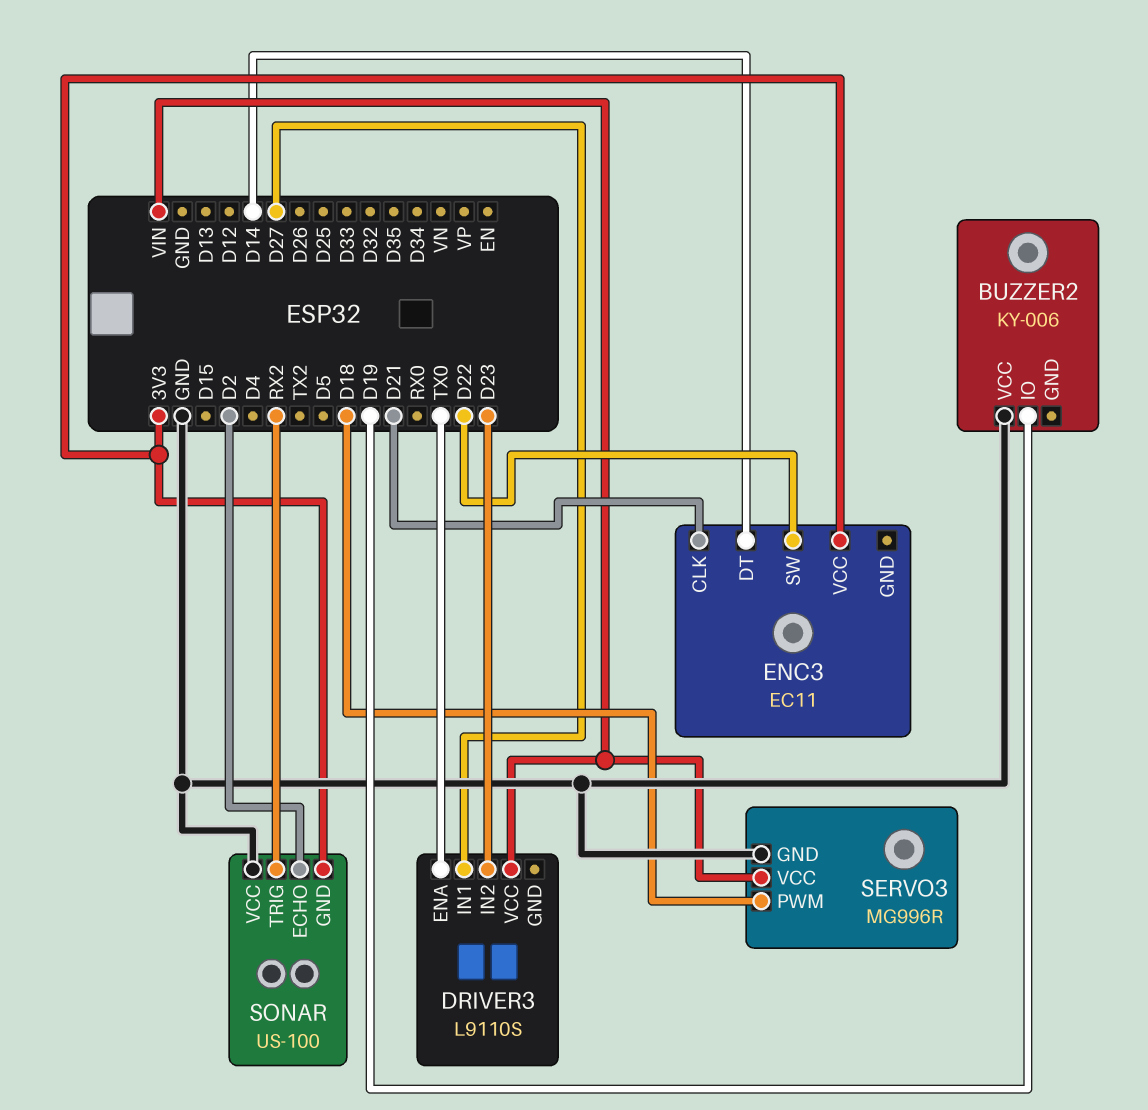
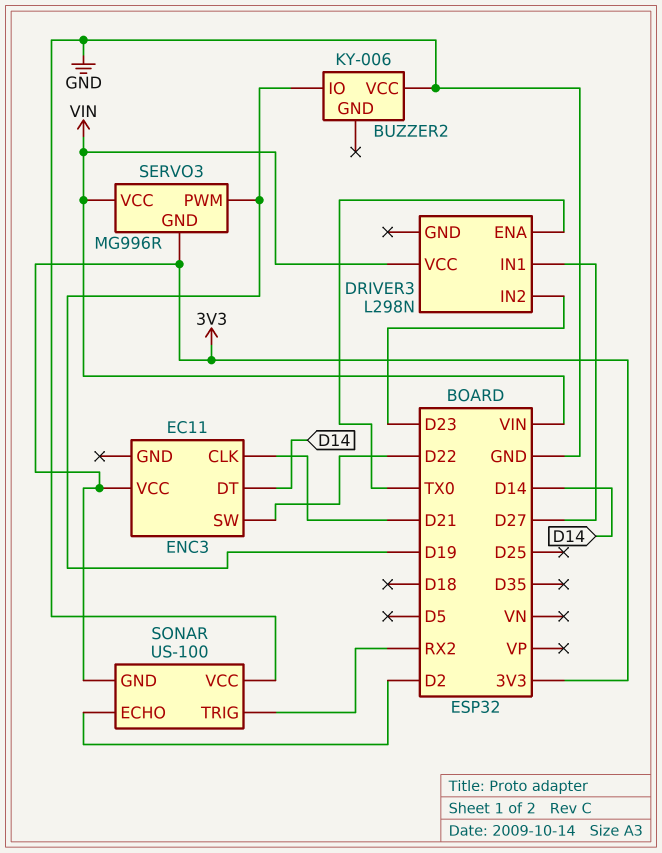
DRIVER3: L9110S -> L298N
SERVO3 pin GND: GND -> 3V3
SERVO3 pin PWM: D18 -> D19

